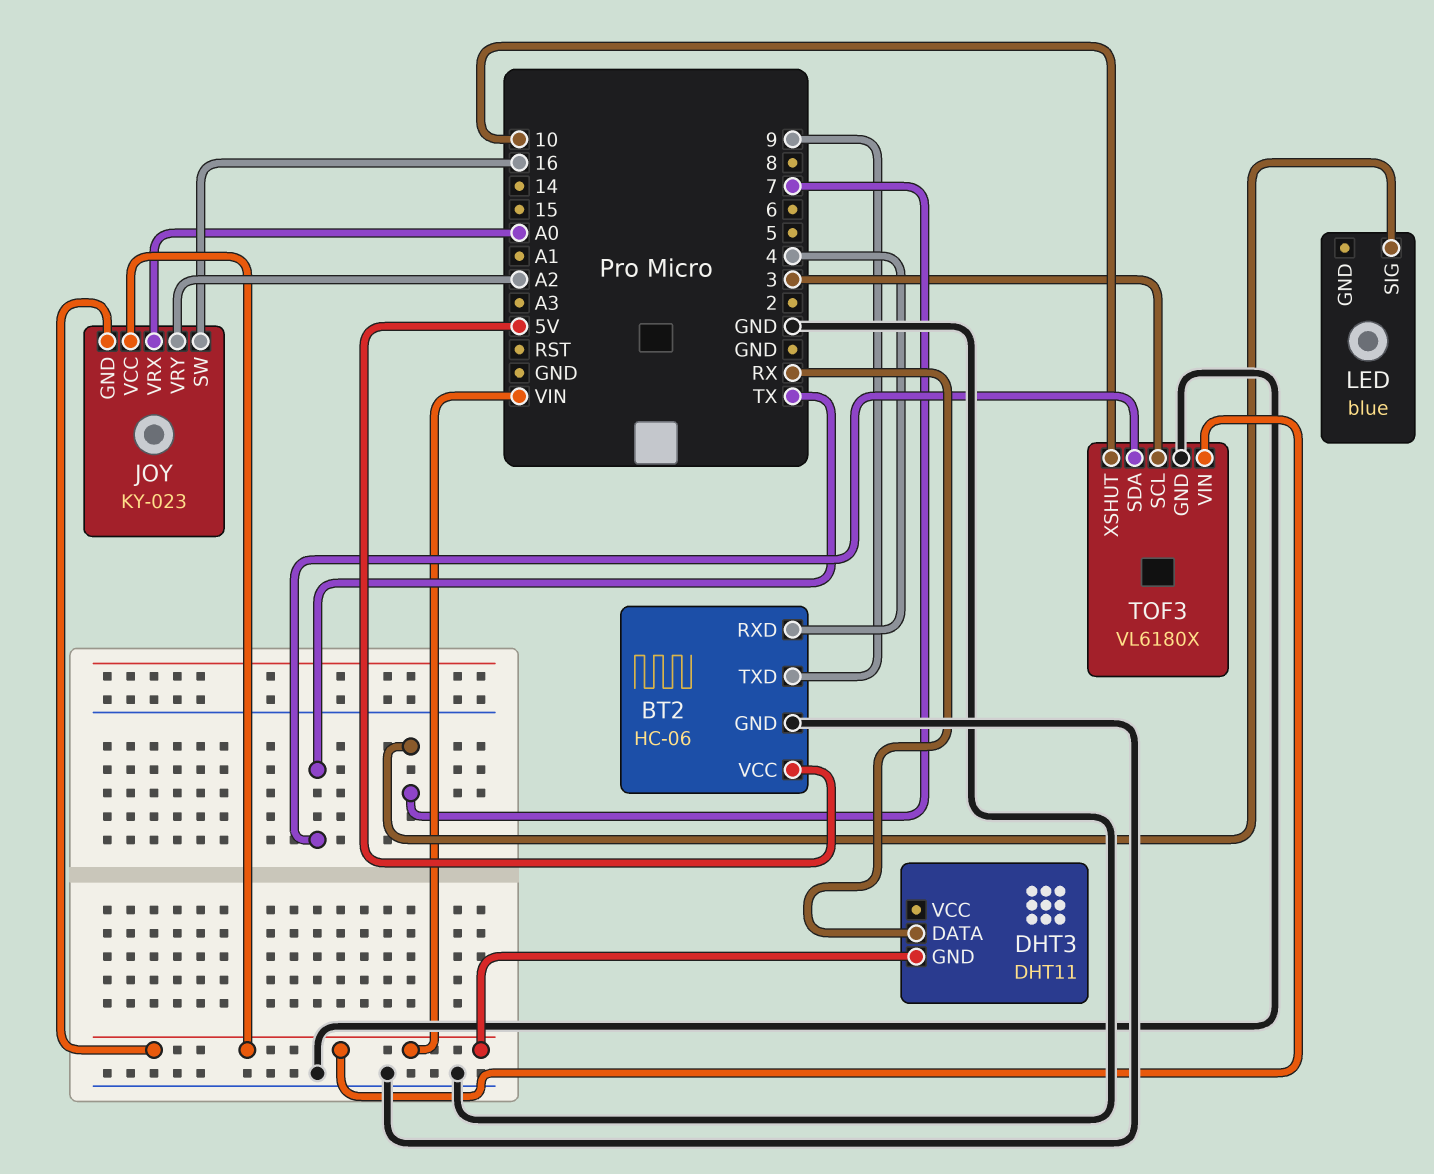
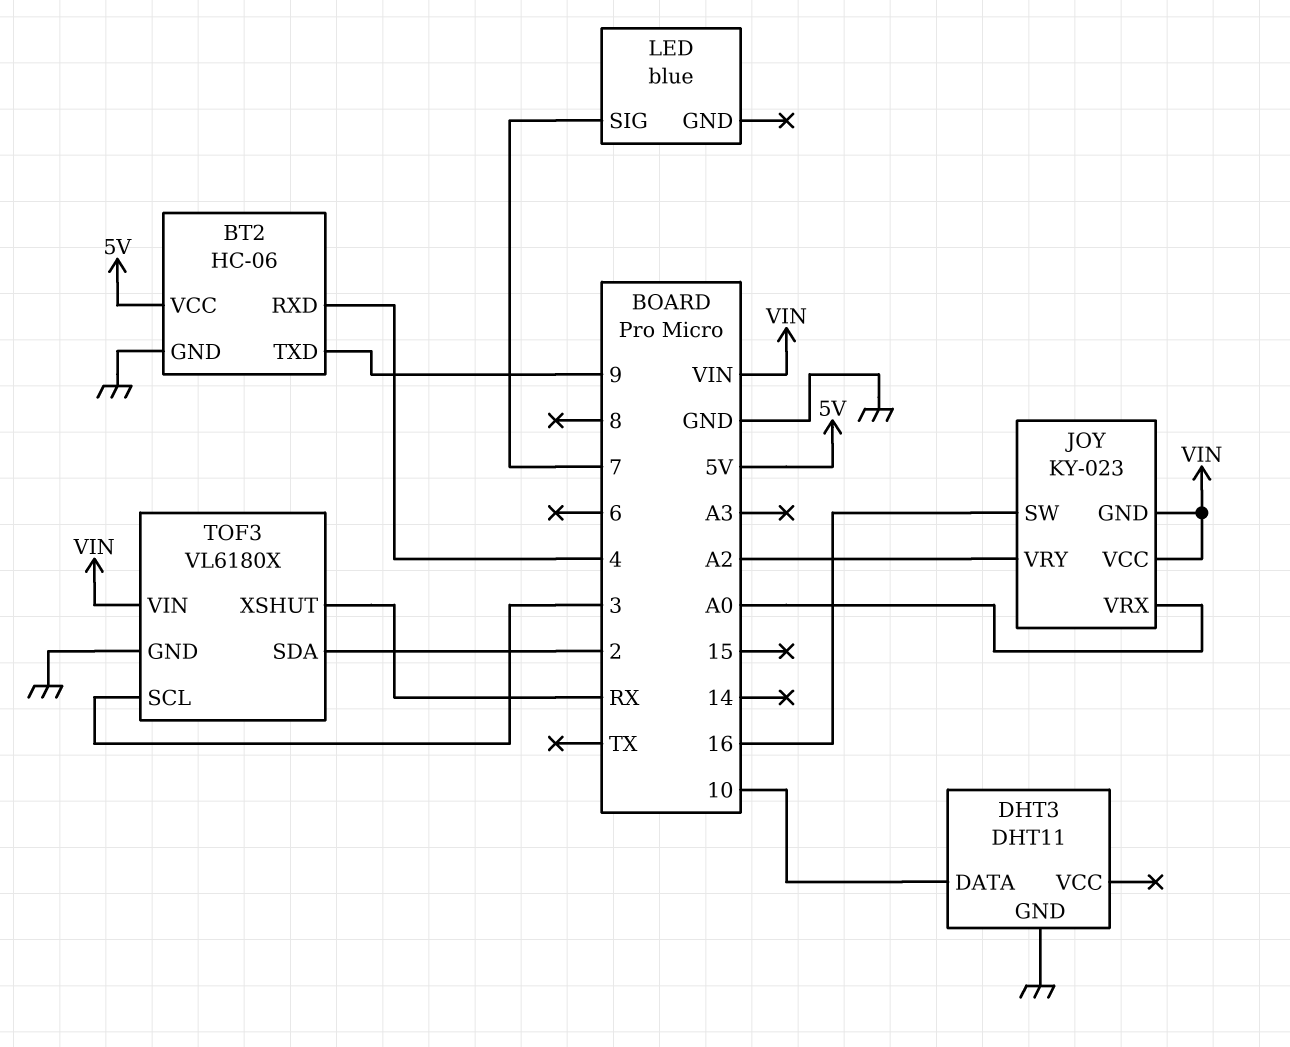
DHT3 pin DATA: RX -> 10
DHT3 pin GND: VIN -> GND
TOF3 pin SDA: TX -> 2
TOF3 pin XSHUT: 10 -> RX

